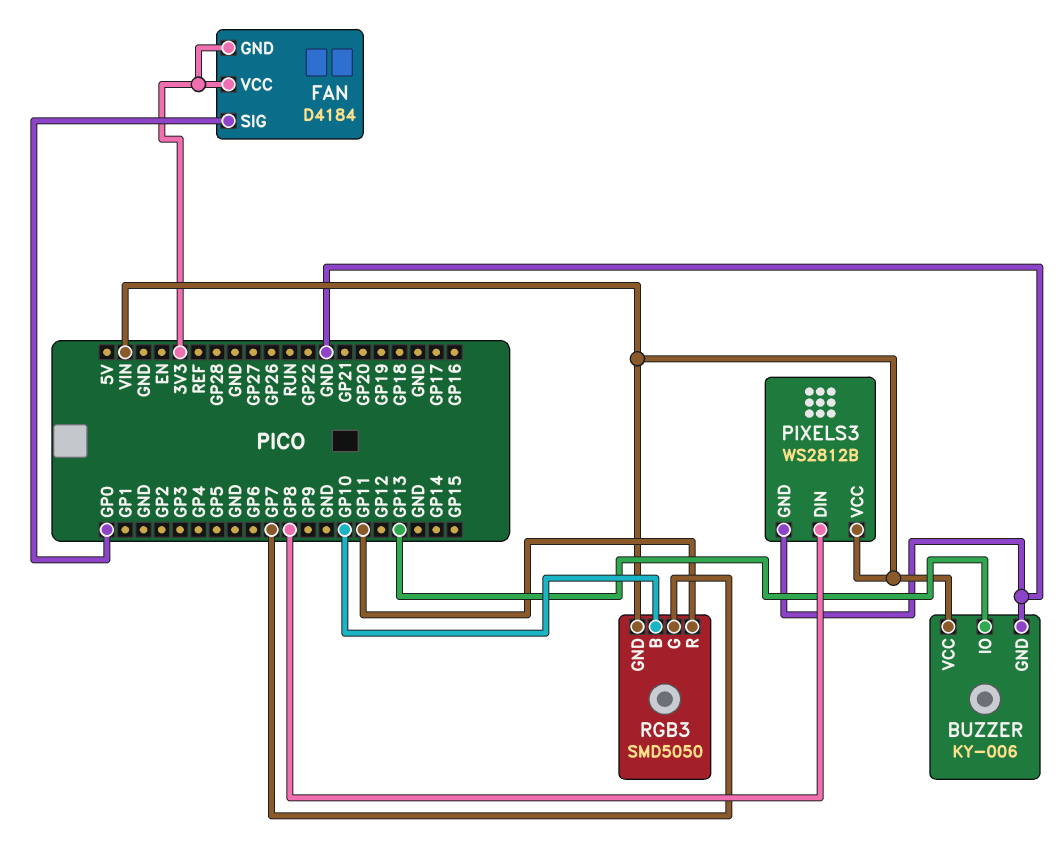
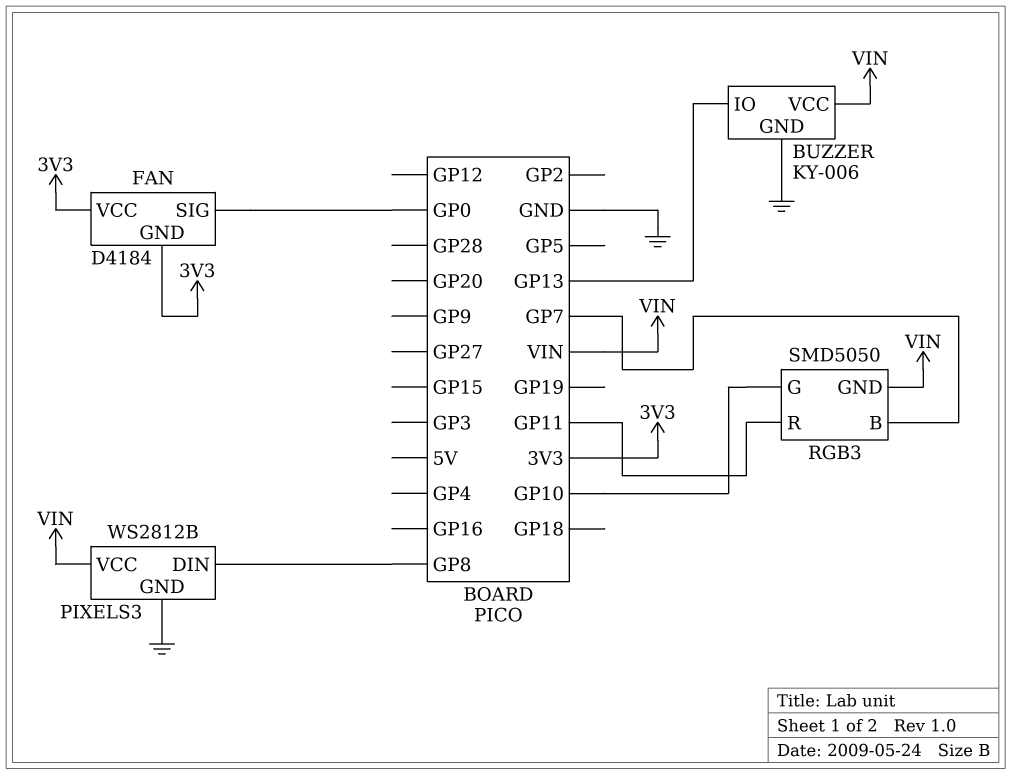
RGB3 pin B: GP10 -> GP7
RGB3 pin G: GP7 -> GP10

